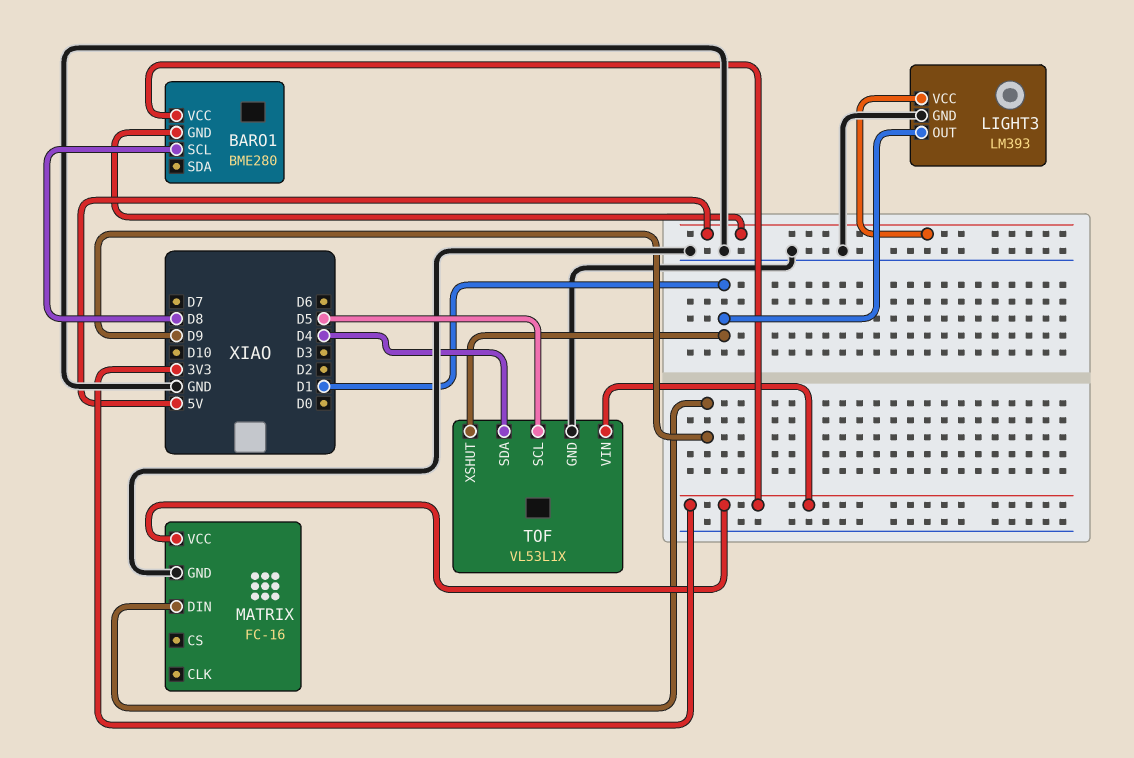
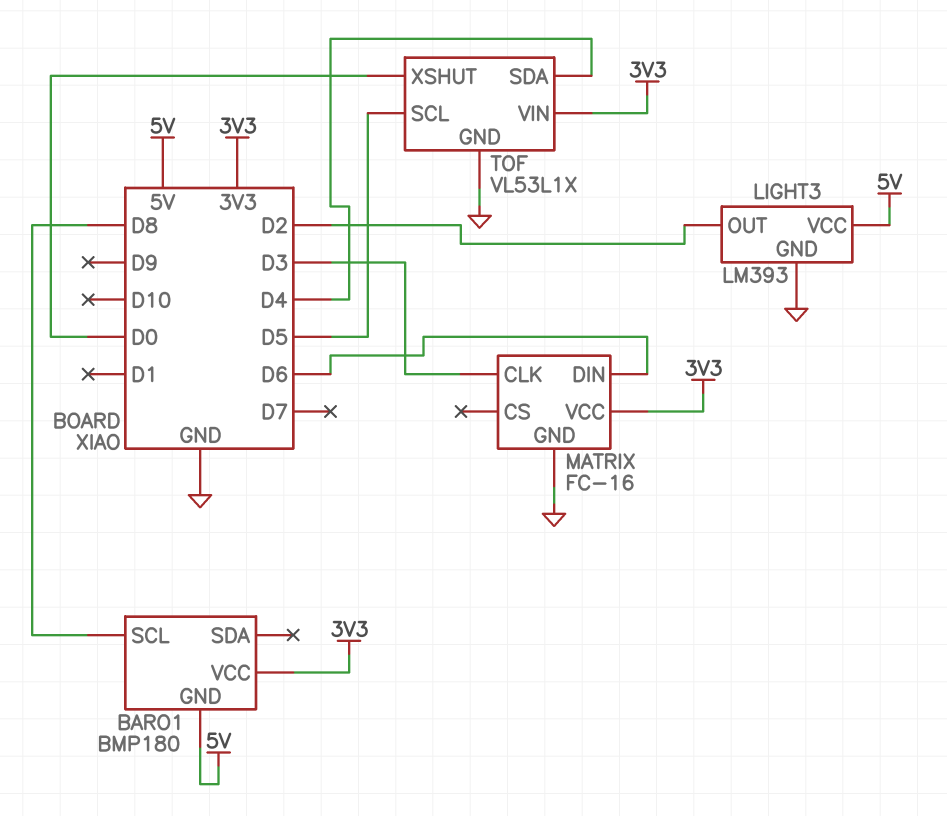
BARO1: BME280 -> BMP180
LIGHT3 pin OUT: D1 -> D2
MATRIX pin CLK: none -> D3
MATRIX pin DIN: D9 -> D6
TOF pin XSHUT: D1 -> D0

